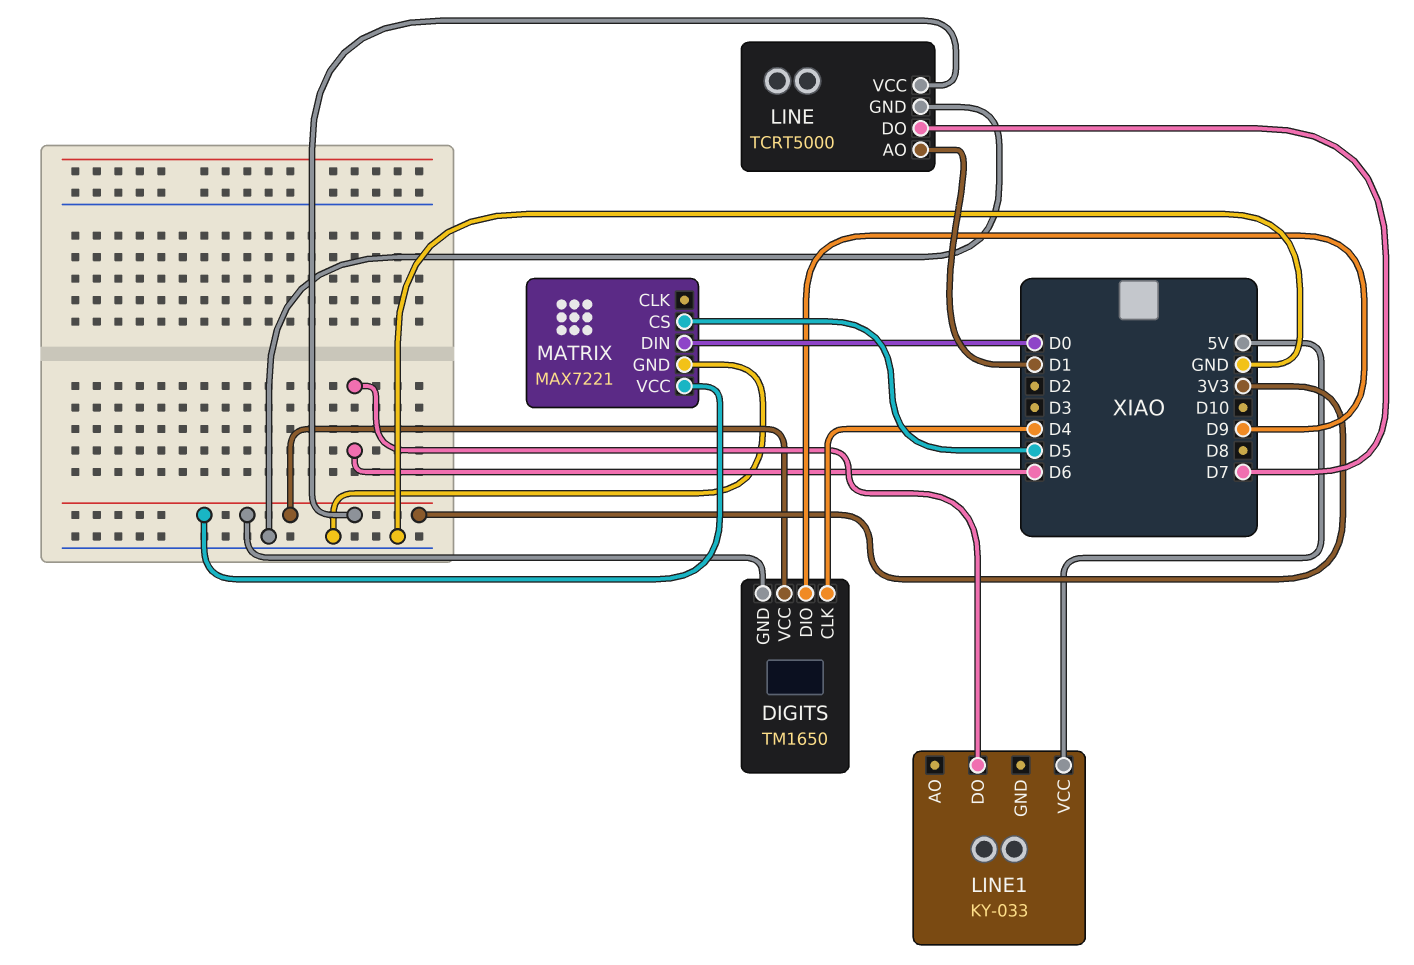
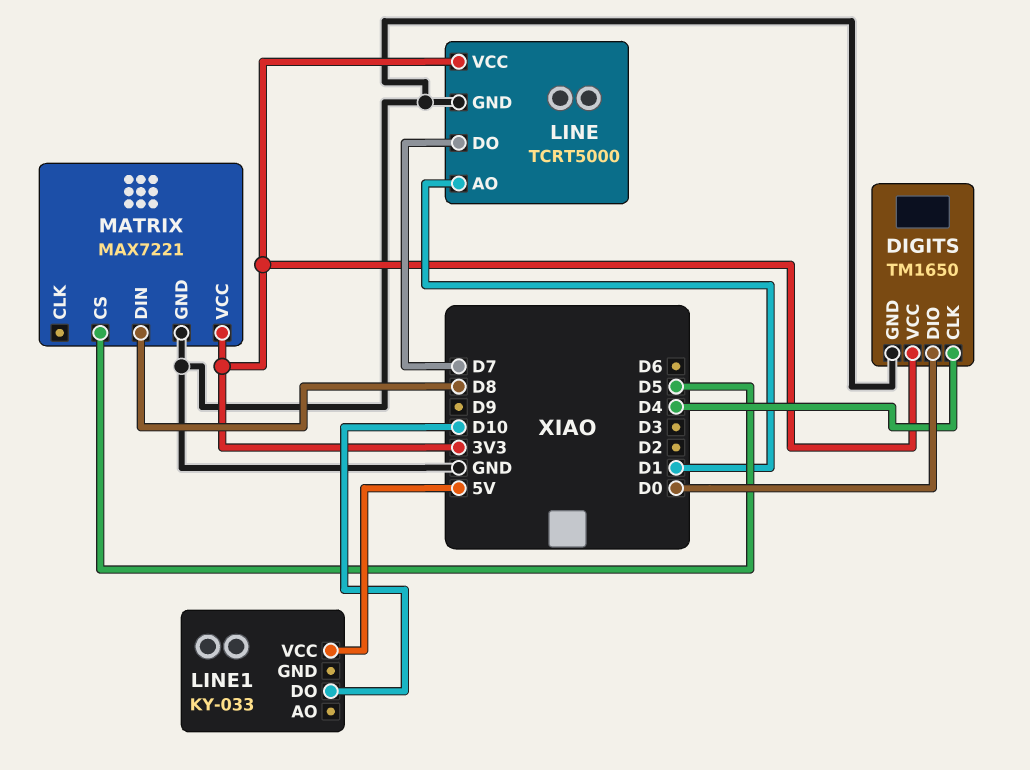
DIGITS pin DIO: D9 -> D0
DIGITS pin GND: 3V3 -> GND
LINE1 pin DO: D6 -> D10
MATRIX pin DIN: D0 -> D8

